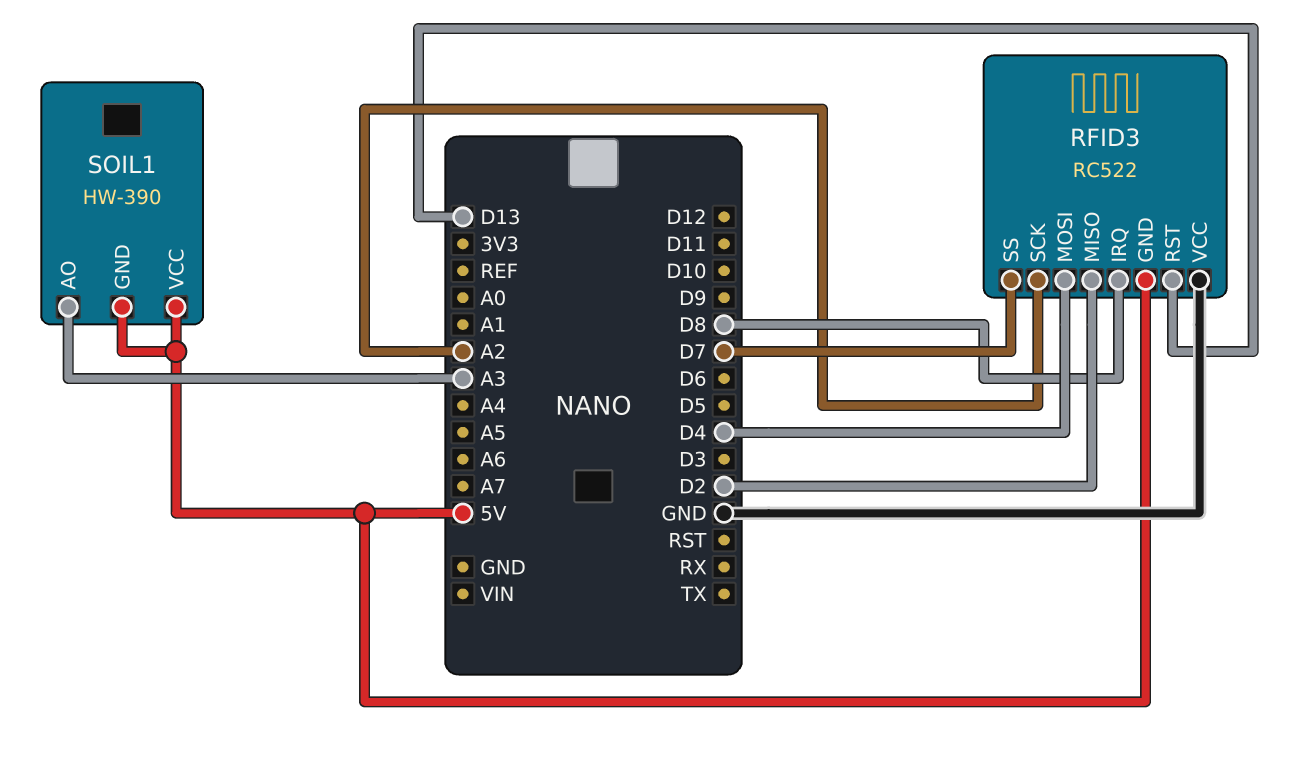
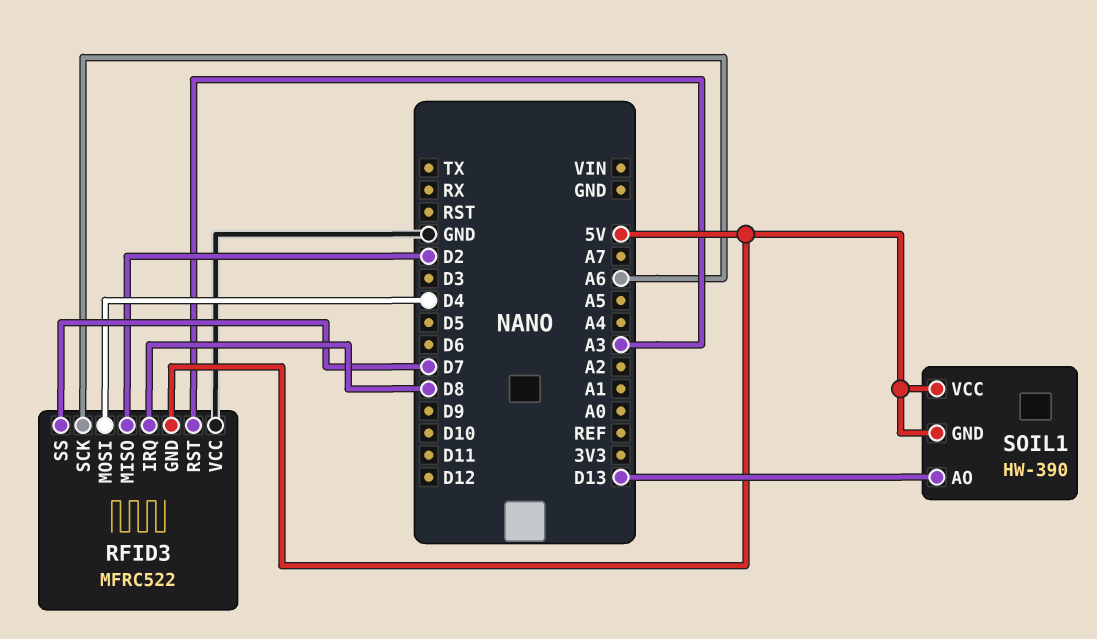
RFID3: RC522 -> MFRC522
RFID3 pin RST: D13 -> A3
RFID3 pin SCK: A2 -> A6
SOIL1 pin AO: A3 -> D13

